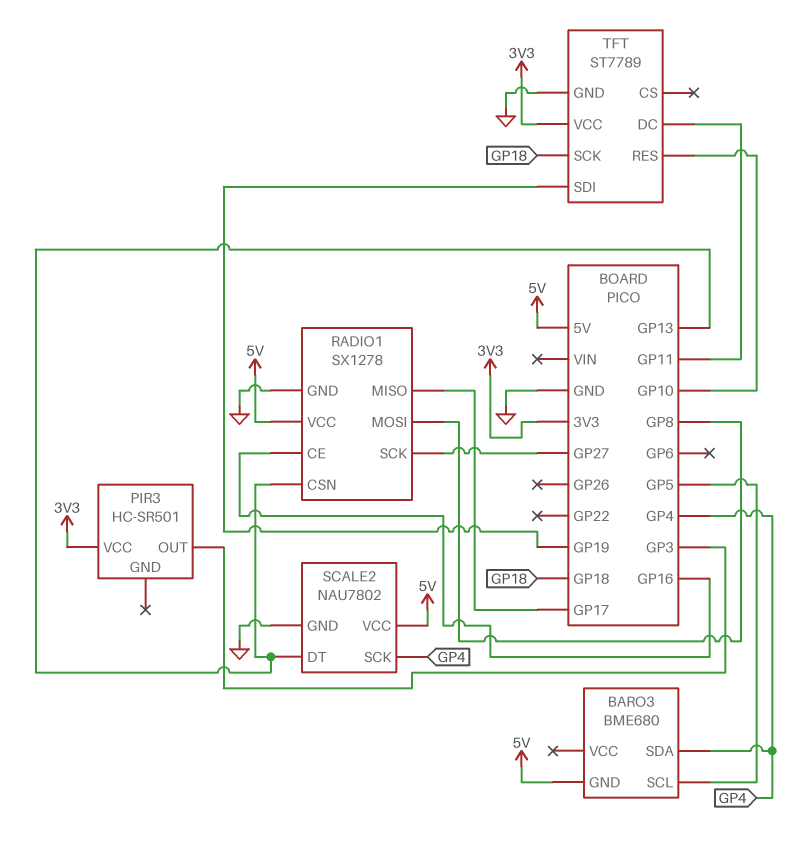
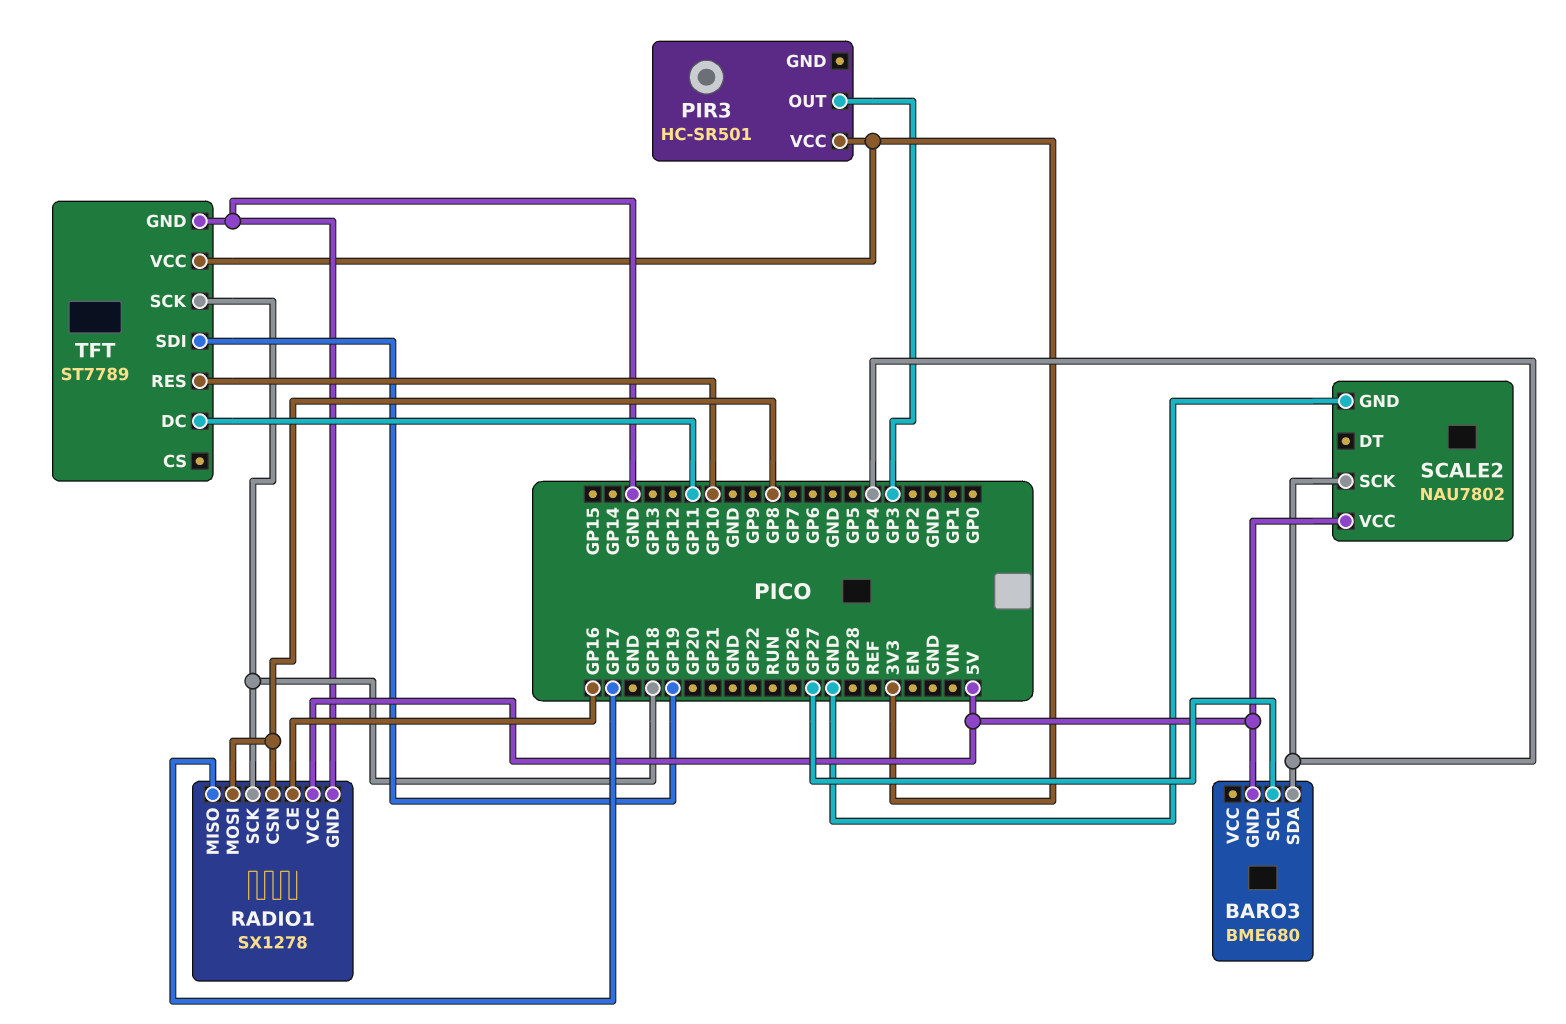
BARO3 pin SCL: GP5 -> GP27
RADIO1 pin CSN: GP13 -> GP8
RADIO1 pin SCK: GP27 -> GP18
SCALE2 pin DT: GP13 -> none

